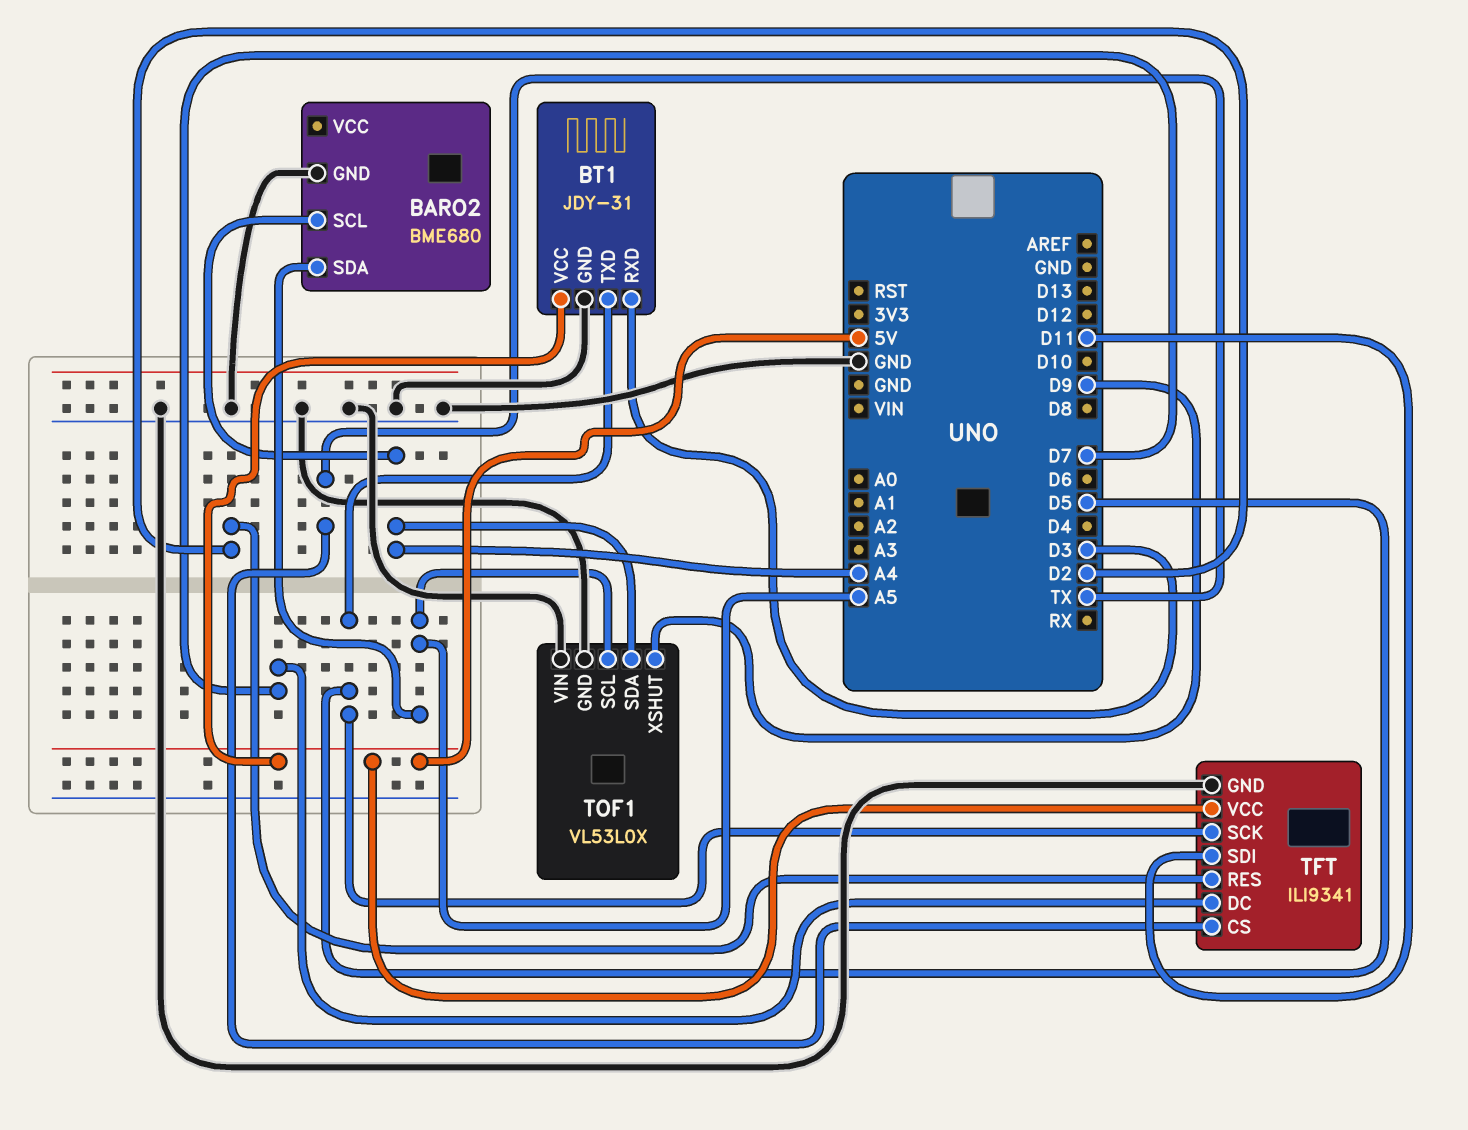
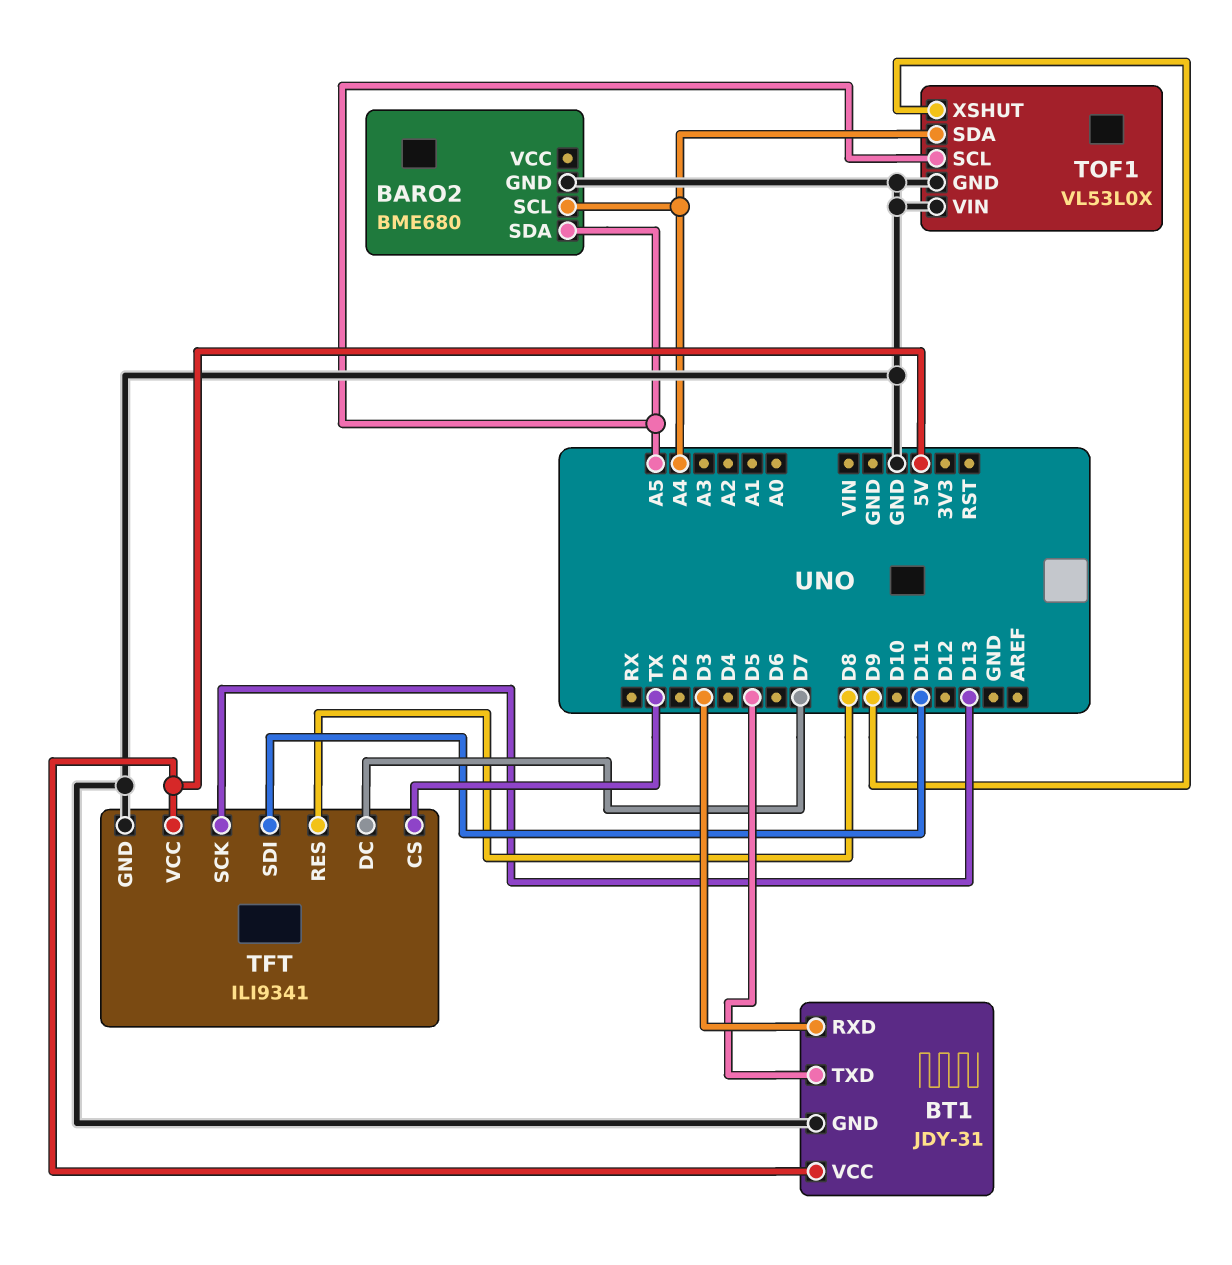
TFT pin RES: D2 -> D8
TFT pin SCK: D5 -> D13

